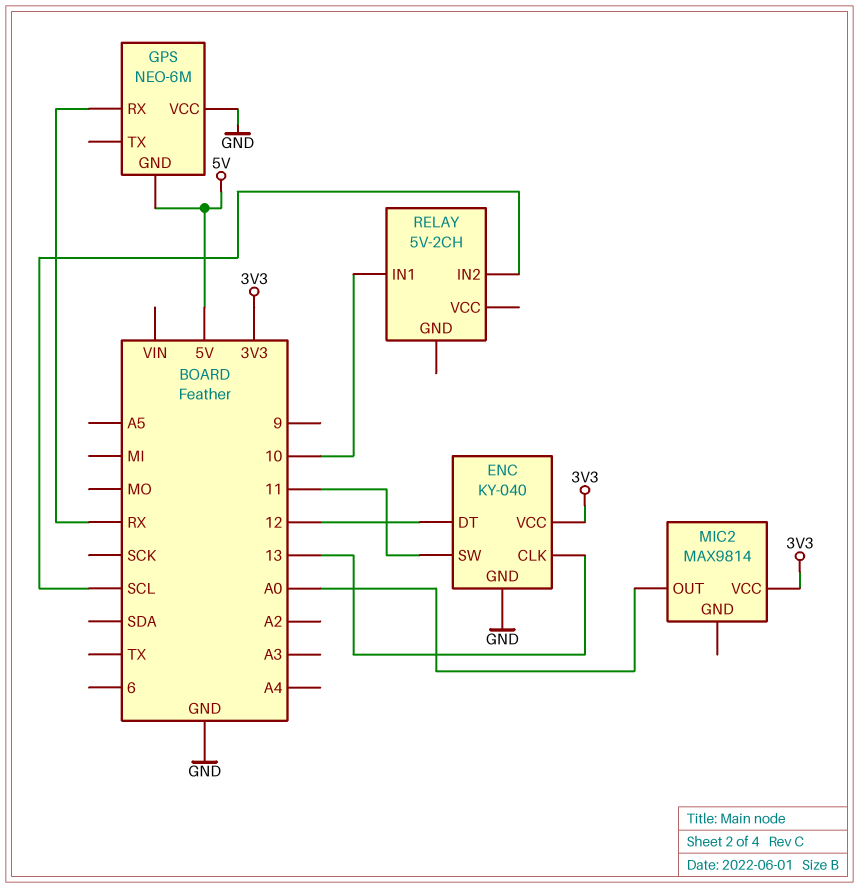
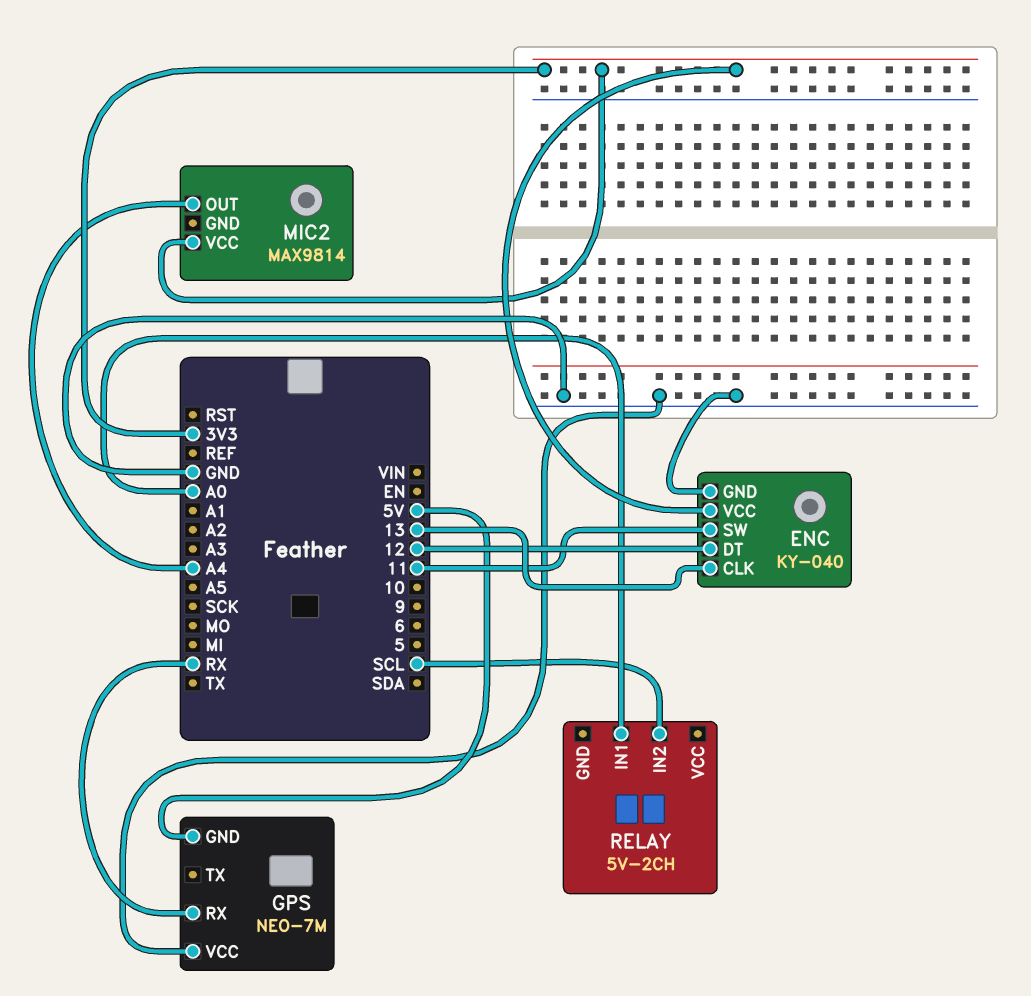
GPS: NEO-6M -> NEO-7M
MIC2 pin OUT: A0 -> A4
RELAY pin IN1: 10 -> A0

